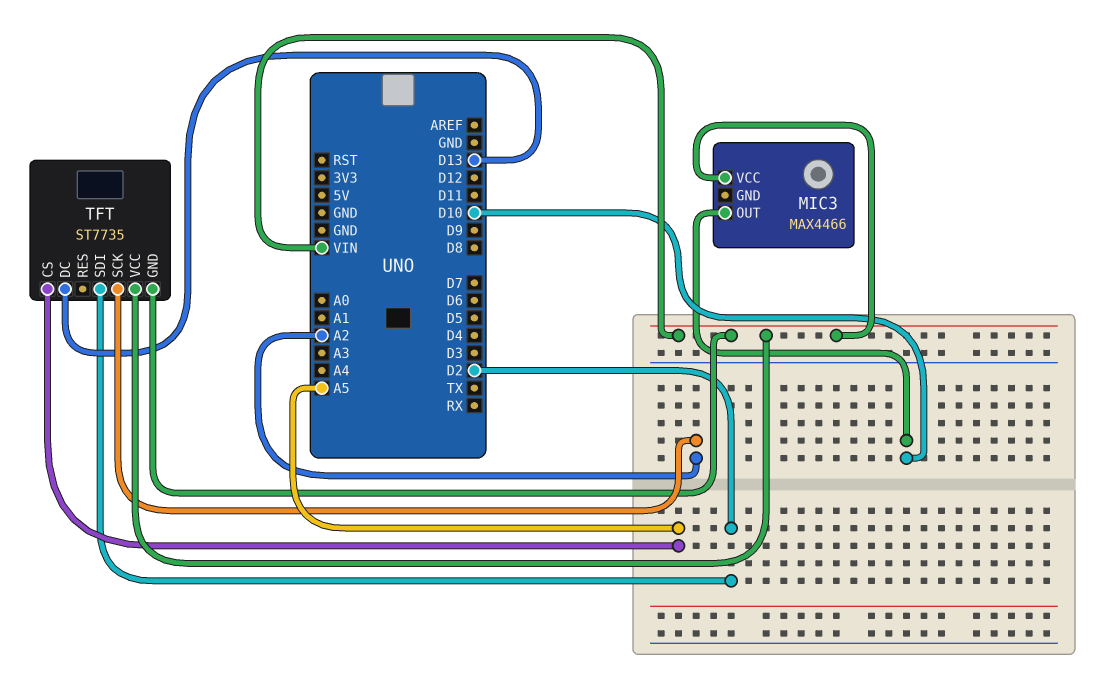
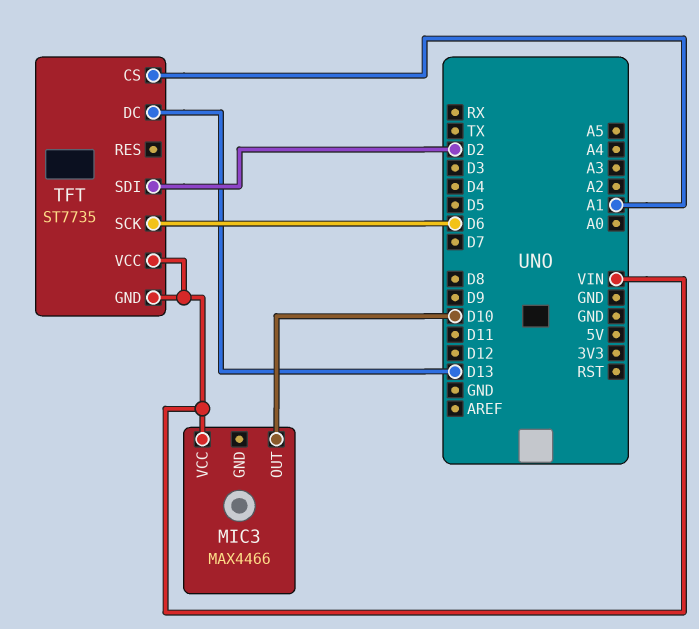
TFT pin CS: A5 -> A1
TFT pin SCK: A2 -> D6

